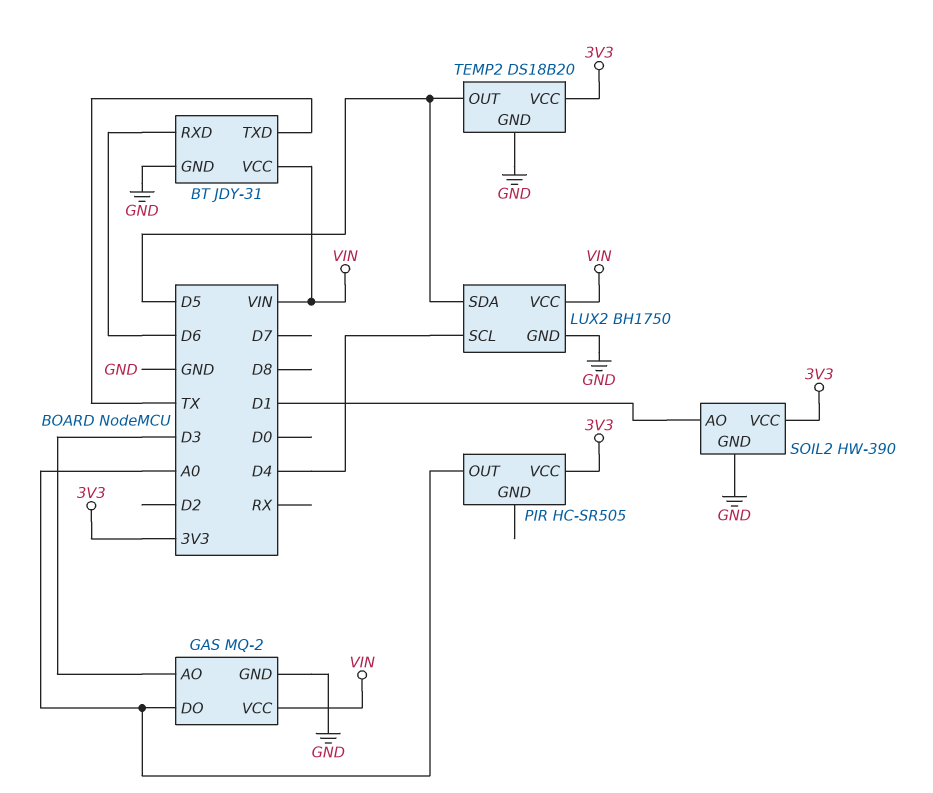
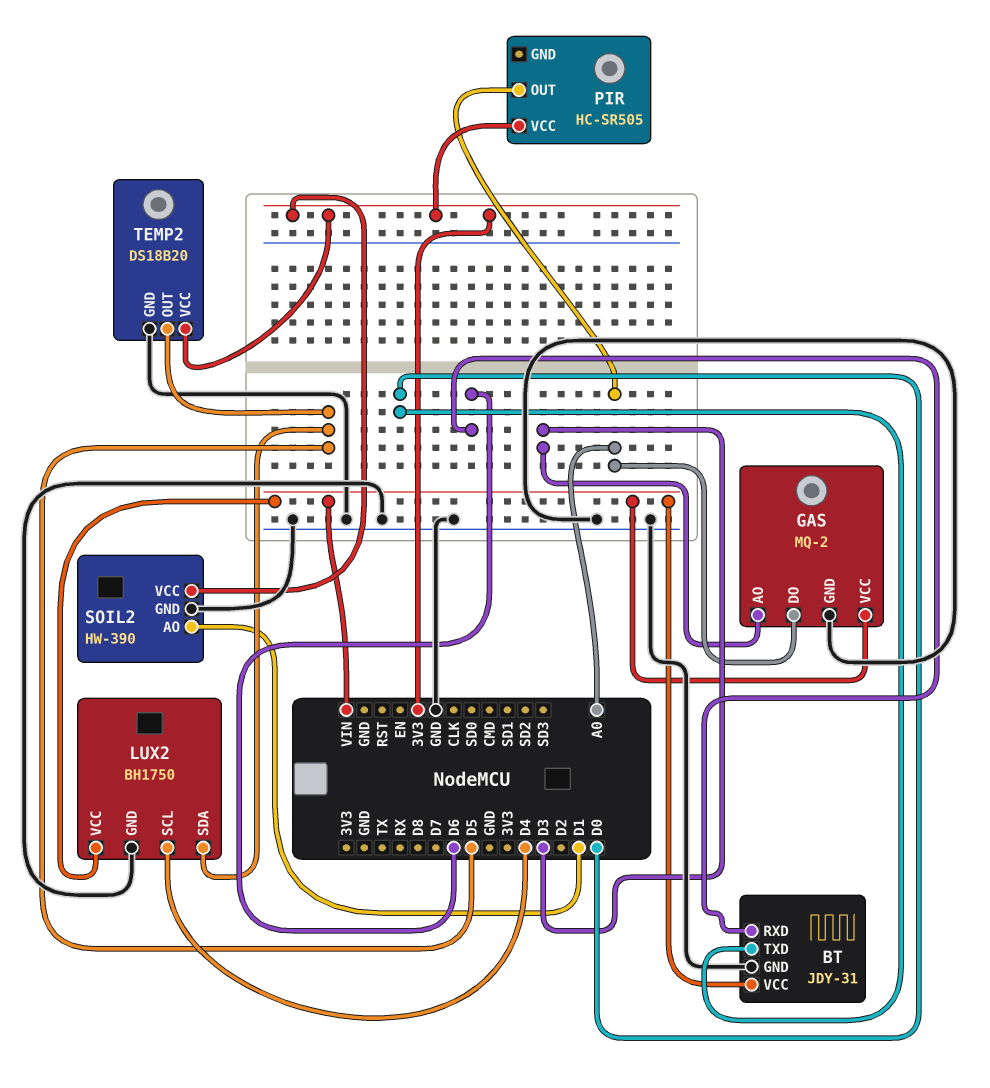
BT pin TXD: TX -> D0

